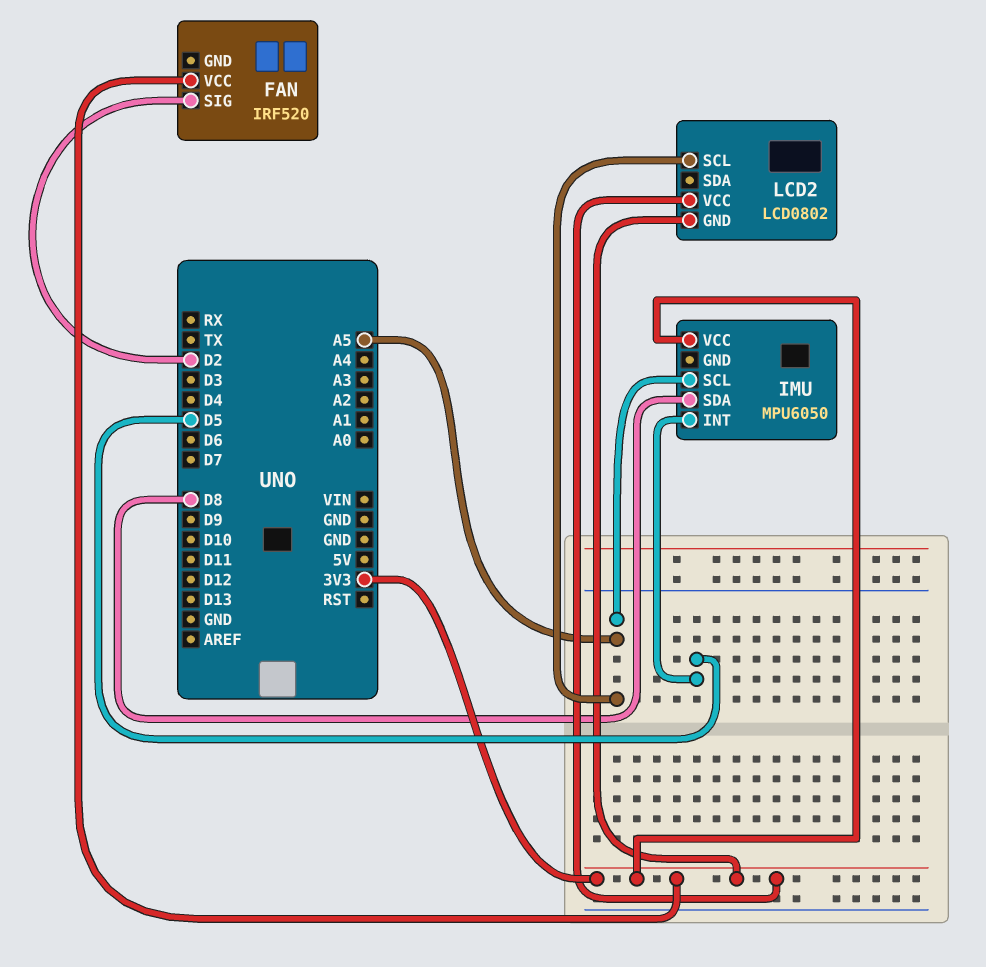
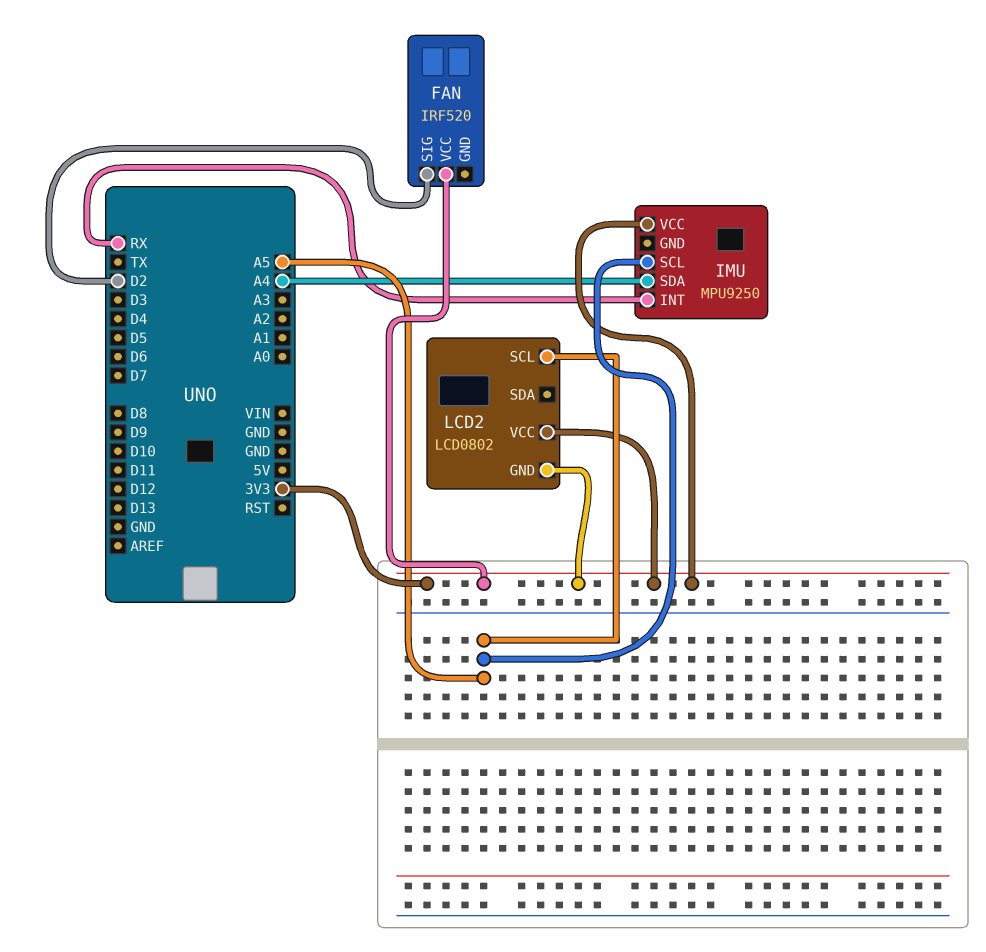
IMU: MPU6050 -> MPU9250
IMU pin INT: D5 -> RX
IMU pin SDA: D8 -> A4

